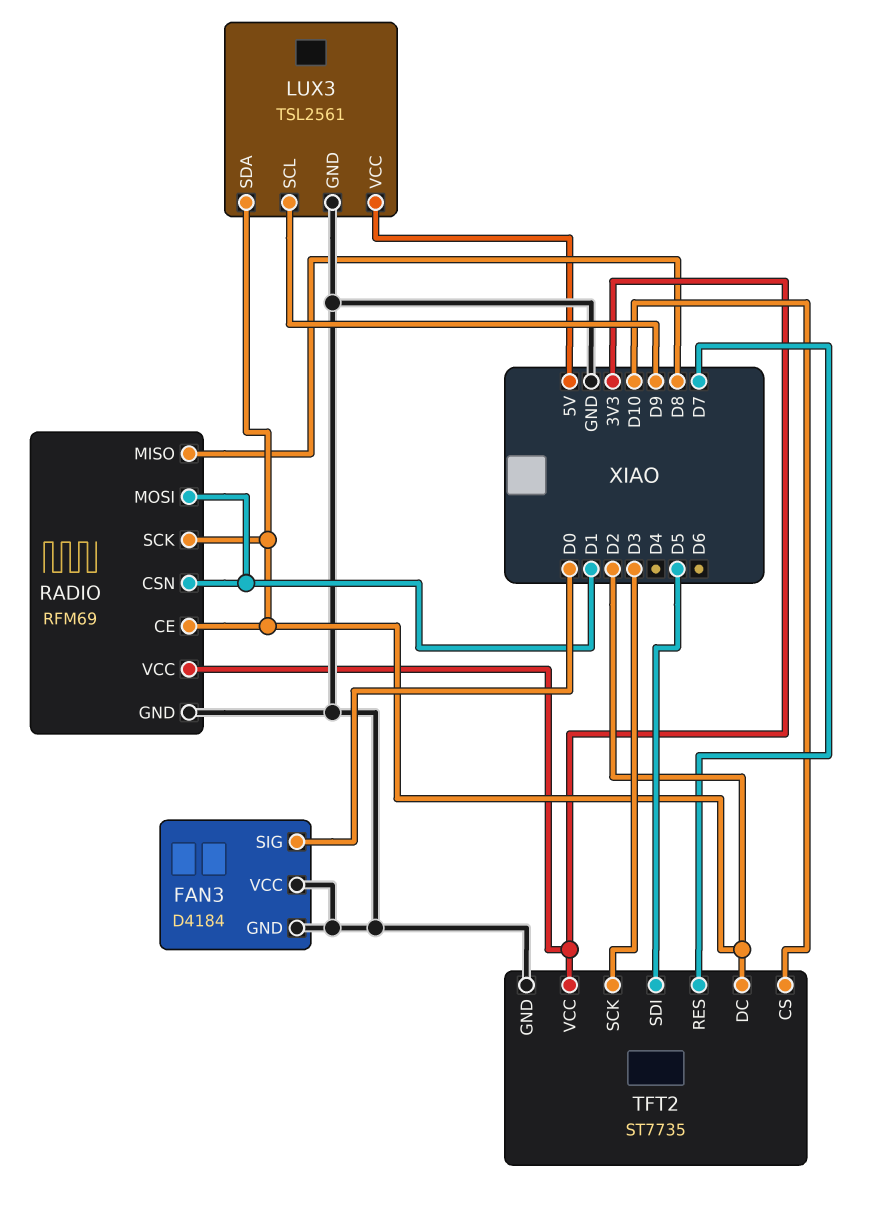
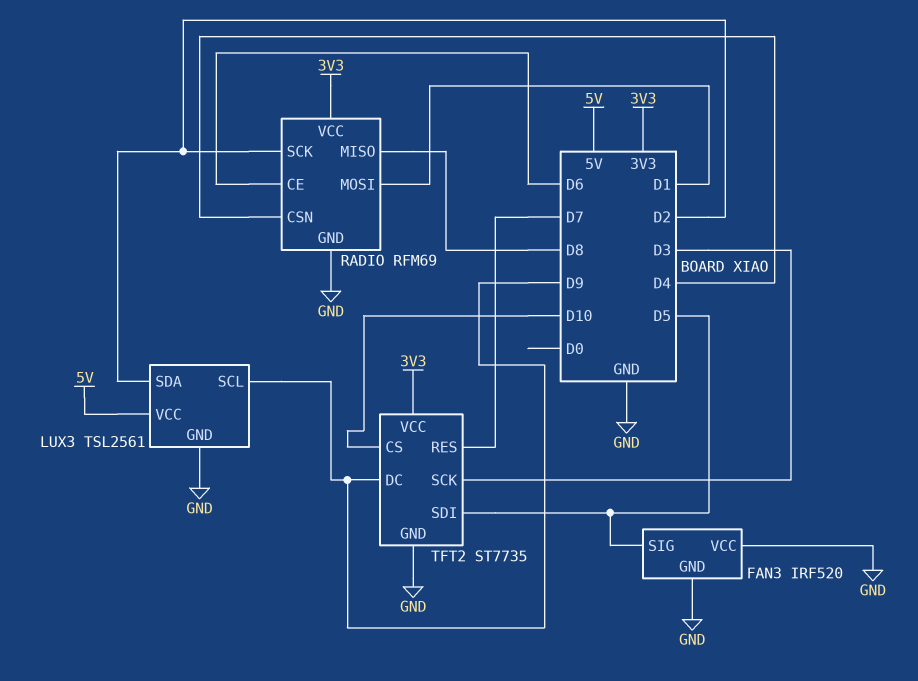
FAN3: D4184 -> IRF520
FAN3 pin SIG: D0 -> D5
RADIO pin CE: D2 -> D6
RADIO pin CSN: D1 -> D4
TFT2 pin DC: D2 -> D9

